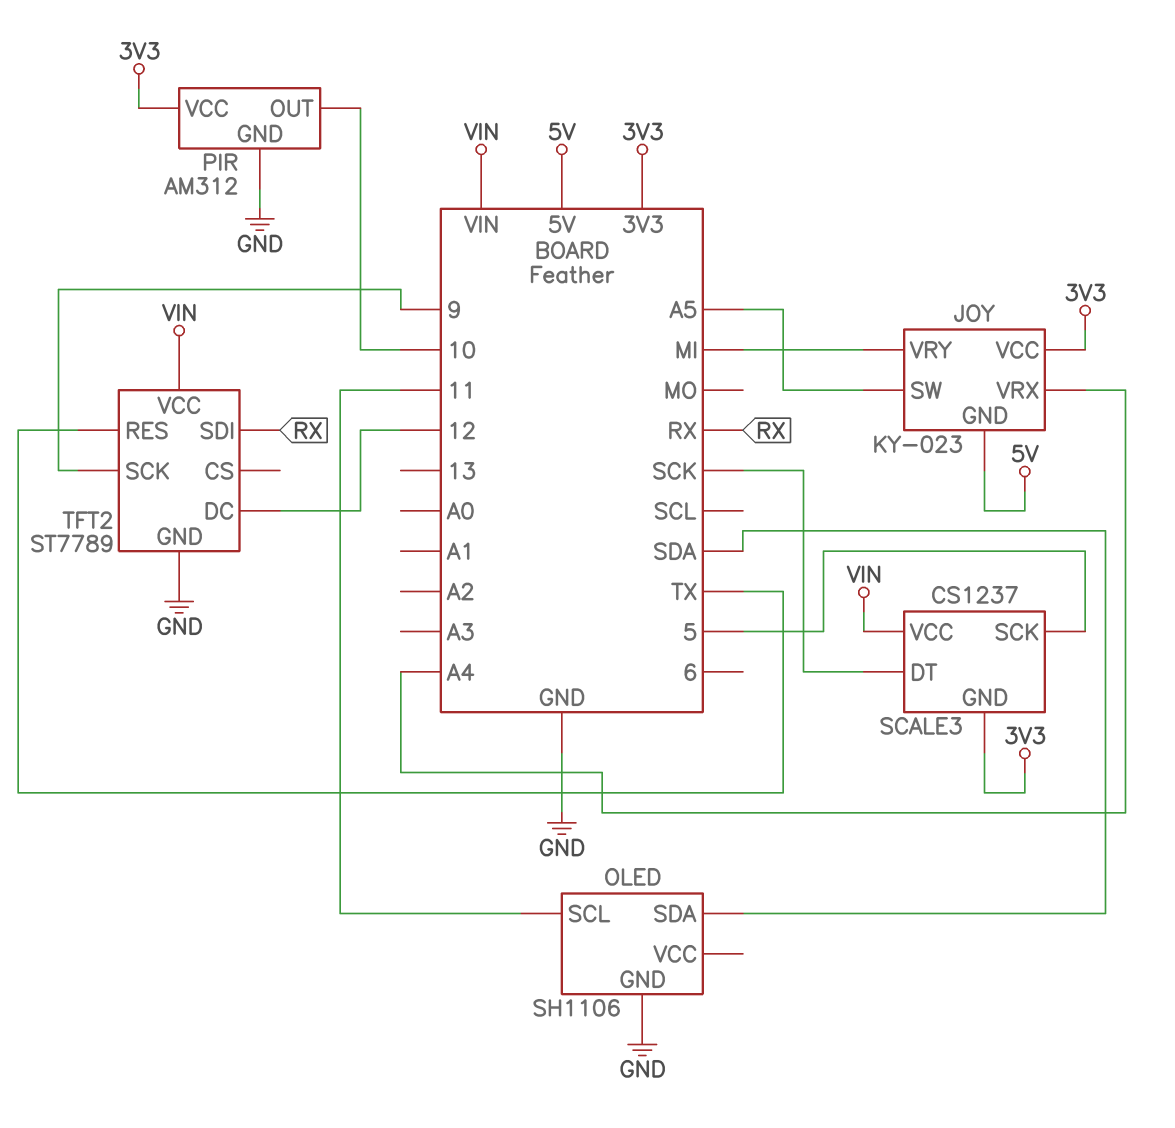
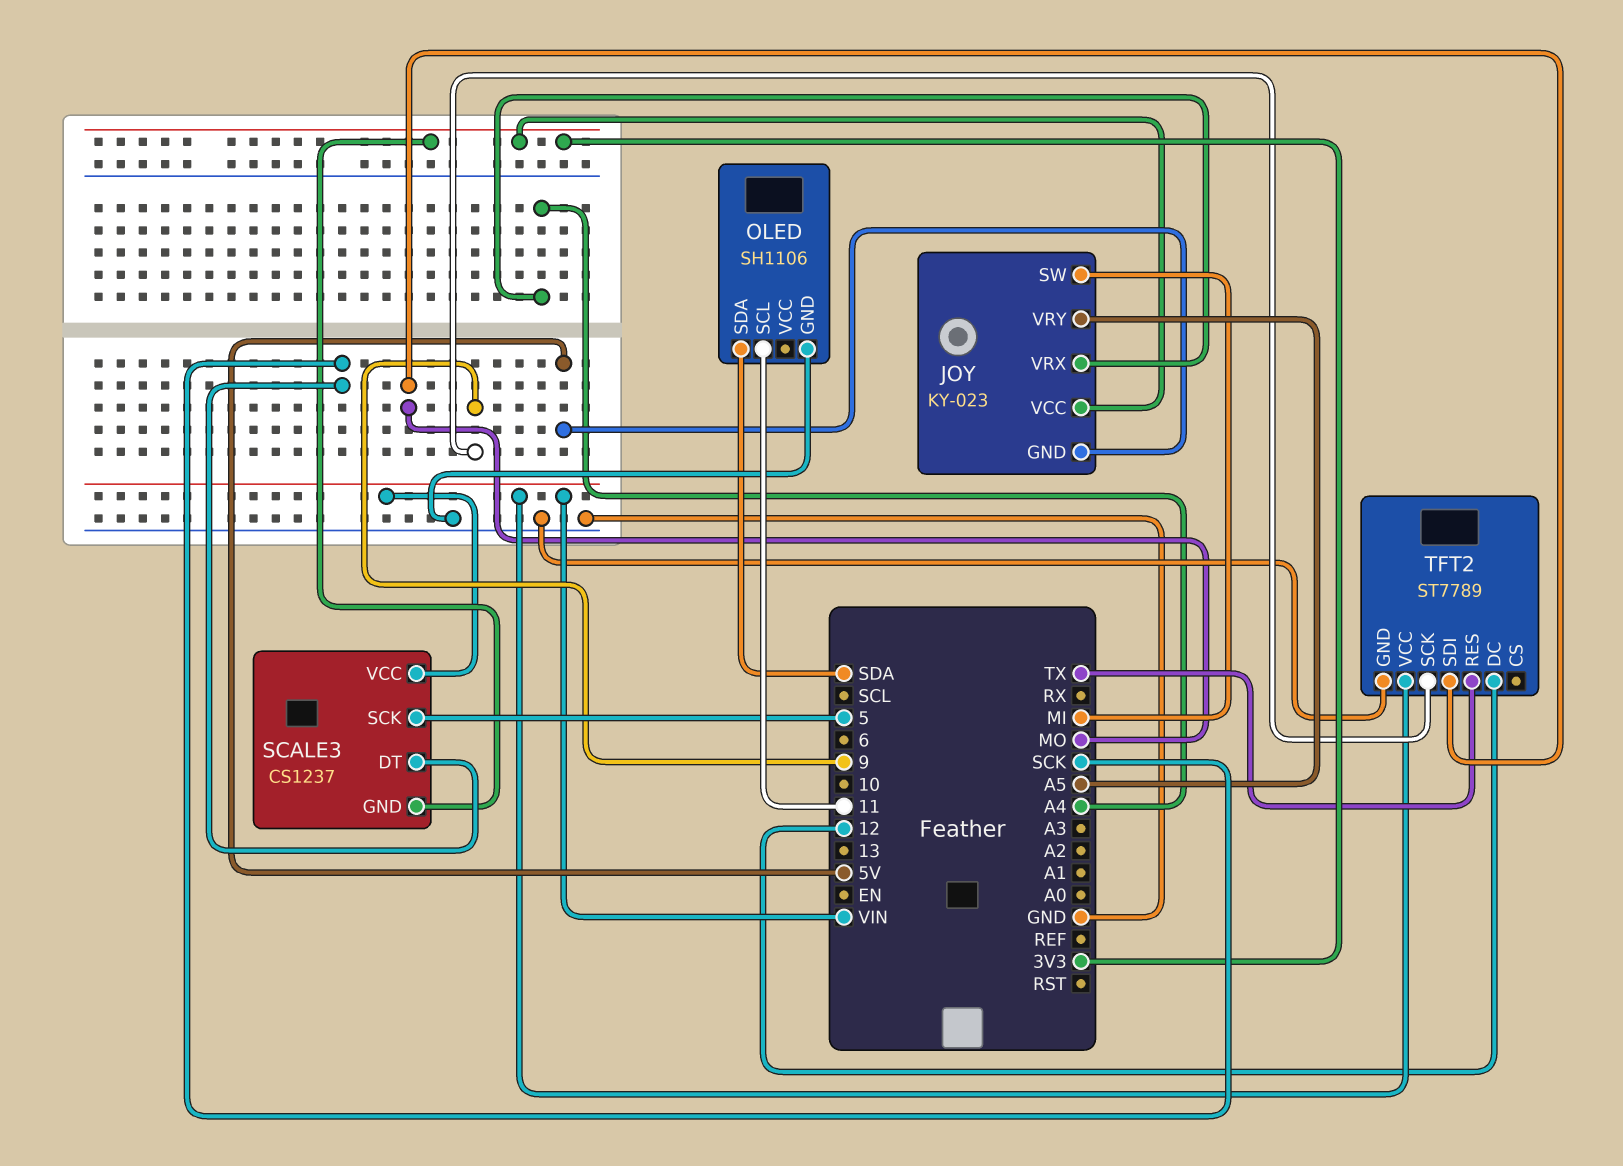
JOY pin SW: A5 -> MI
JOY pin VRY: MI -> A5
PIR: AM312 -> none
PIR pin GND: GND -> none
PIR pin OUT: 10 -> none
PIR pin VCC: 3V3 -> none
TFT2 pin SDI: RX -> MO

